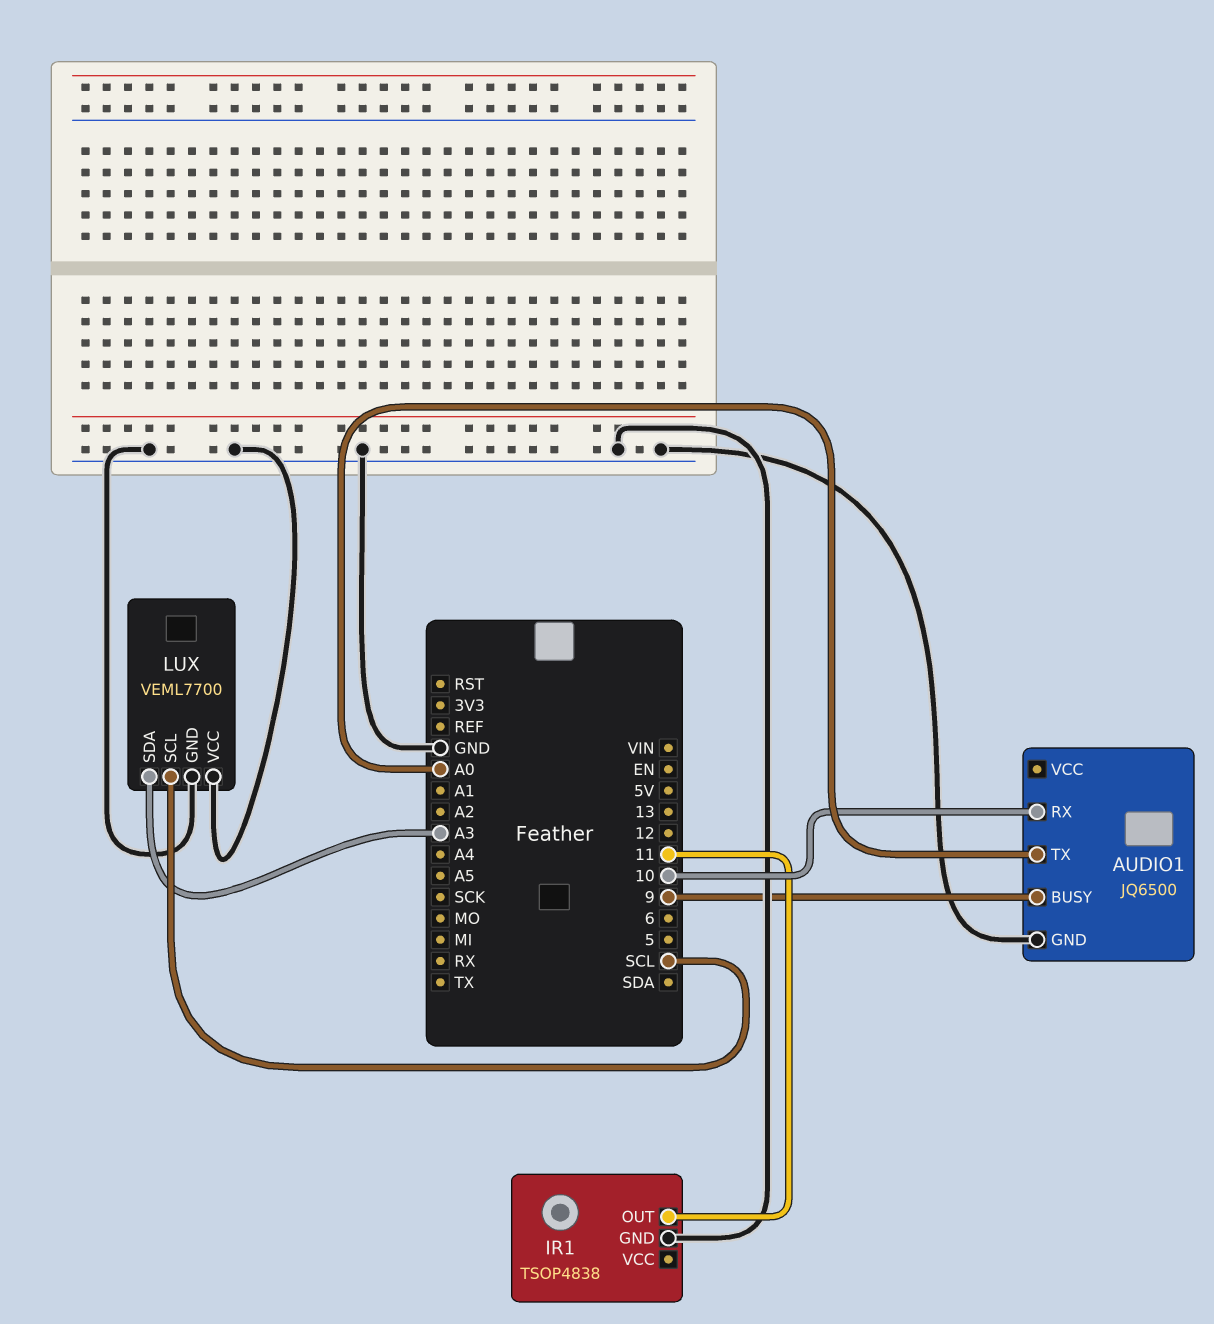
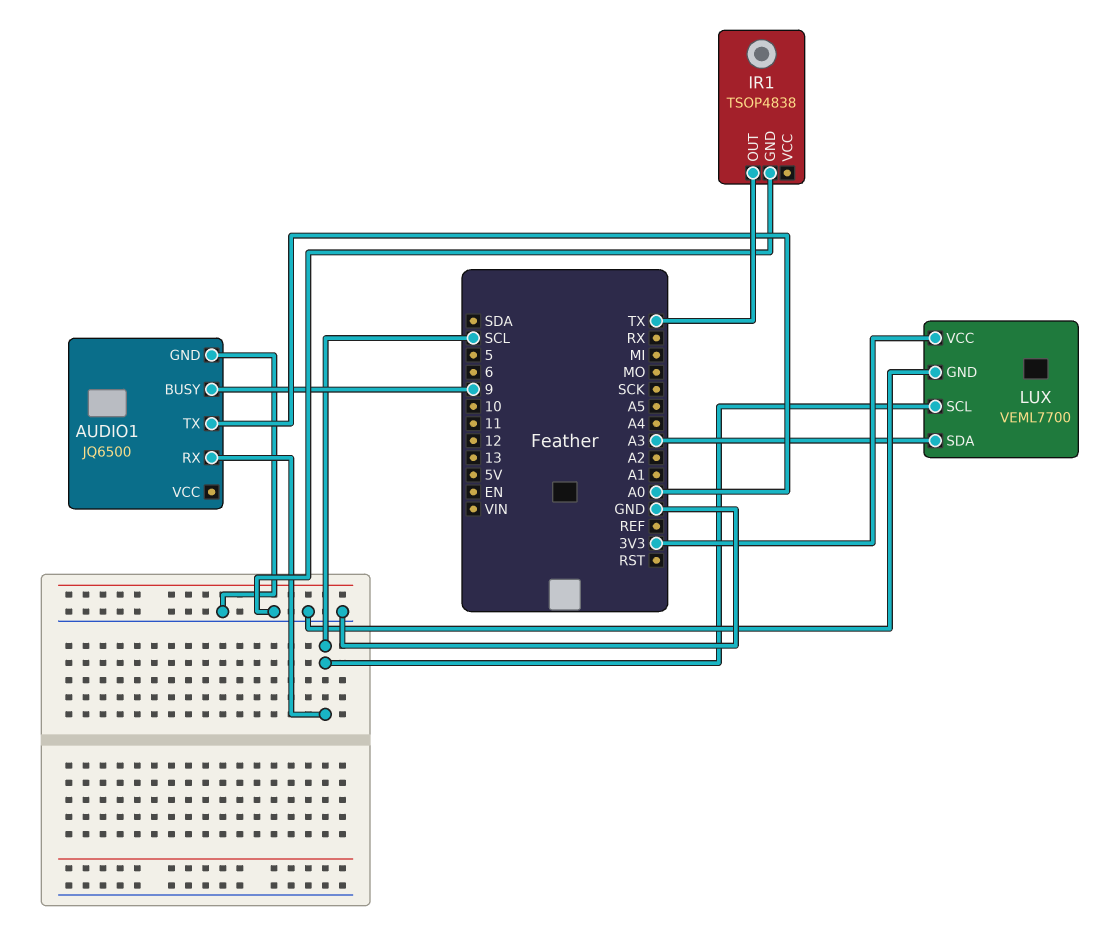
AUDIO1 pin RX: 10 -> SCL
IR1 pin OUT: 11 -> TX
LUX pin VCC: GND -> 3V3

